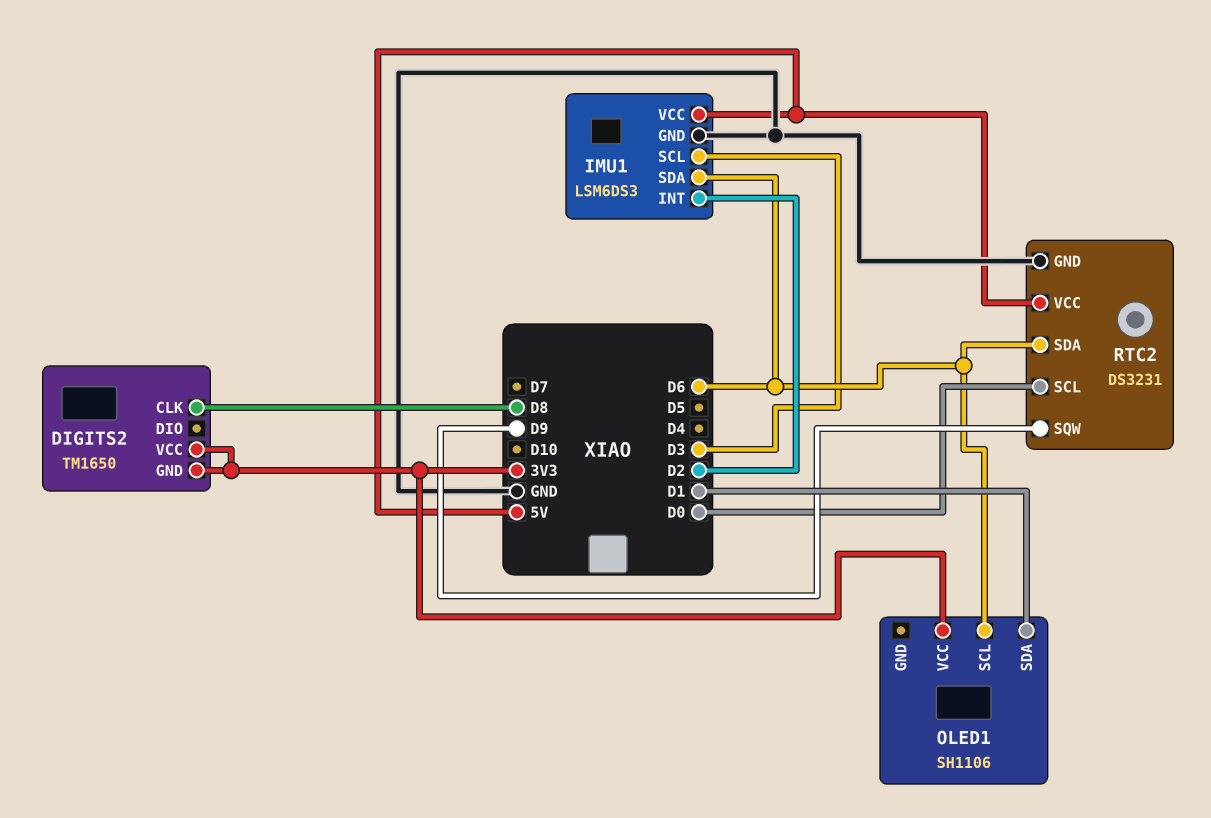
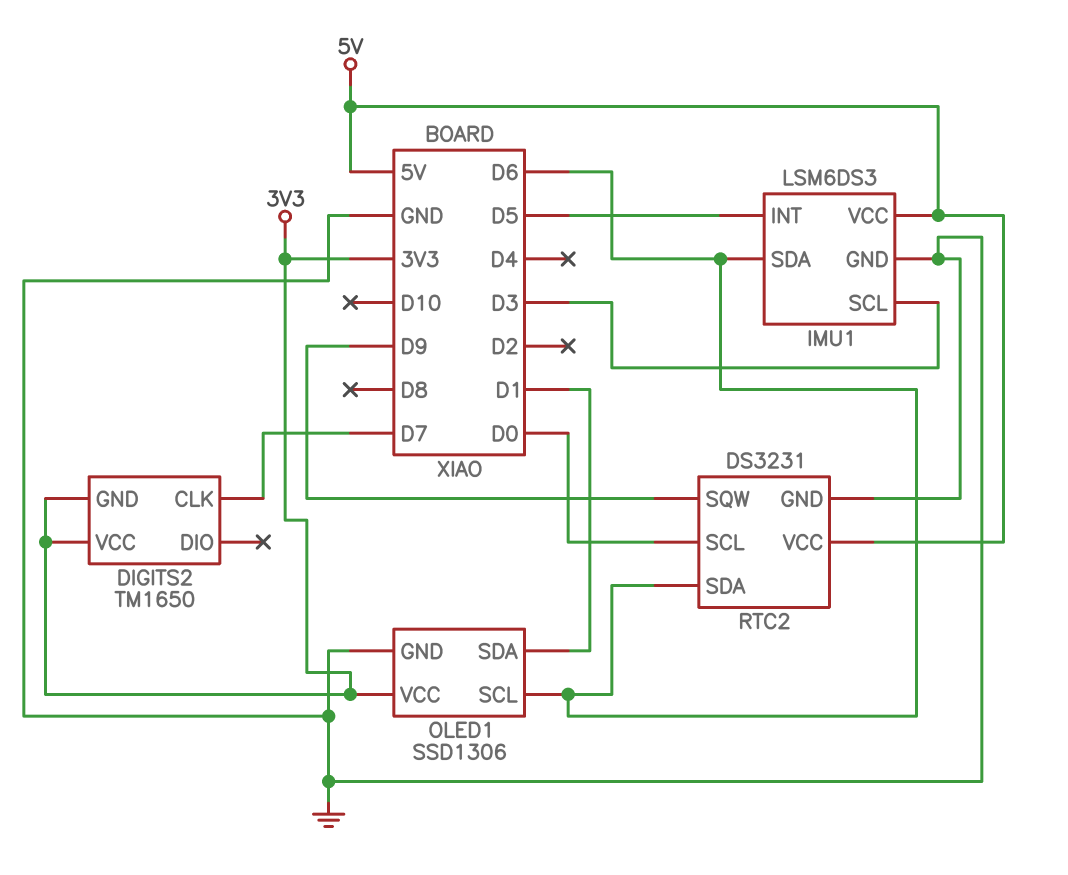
DIGITS2 pin CLK: D8 -> D7
IMU1 pin INT: D2 -> D5
OLED1: SH1106 -> SSD1306
OLED1 pin GND: none -> GND

